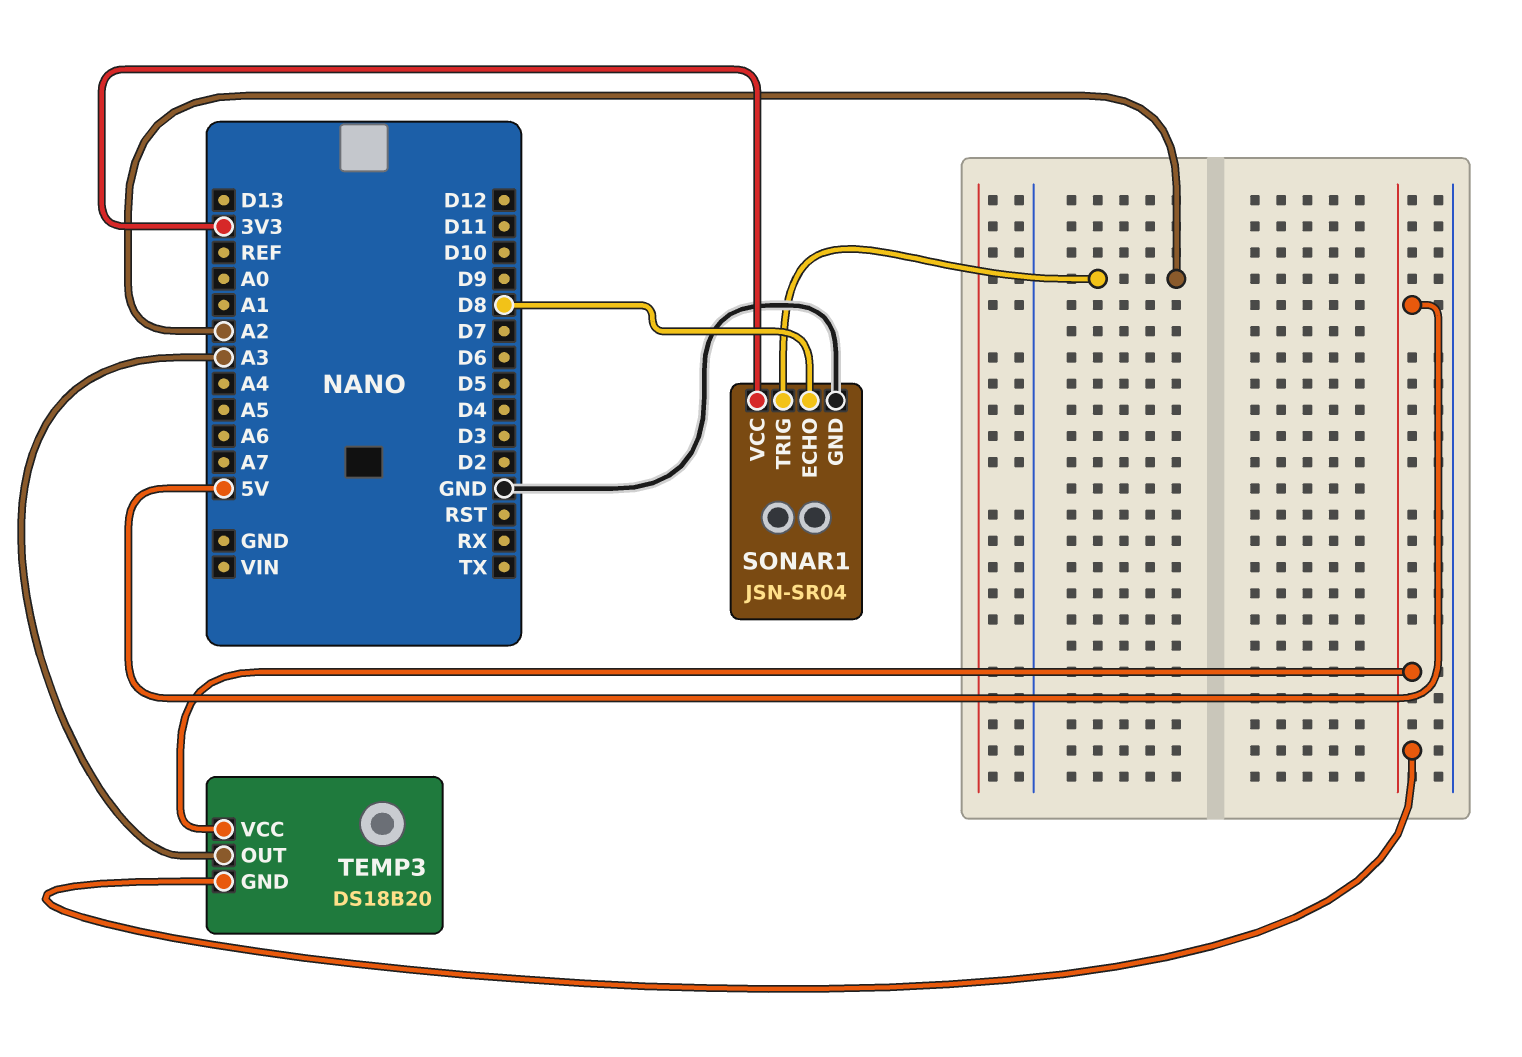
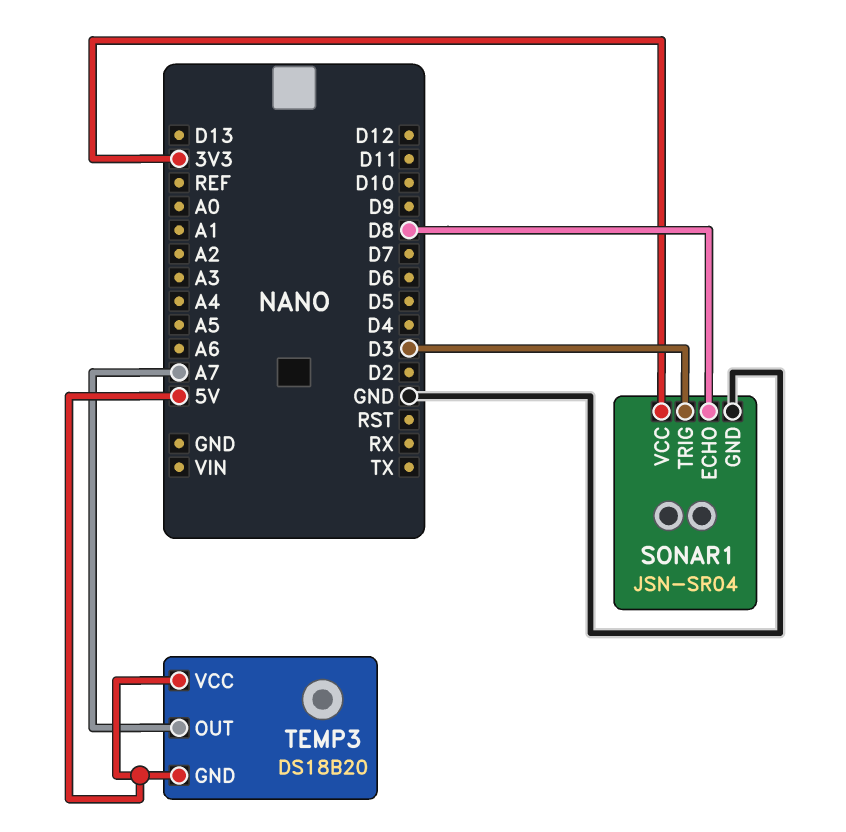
SONAR1 pin TRIG: A2 -> D3
TEMP3 pin OUT: A3 -> A7

